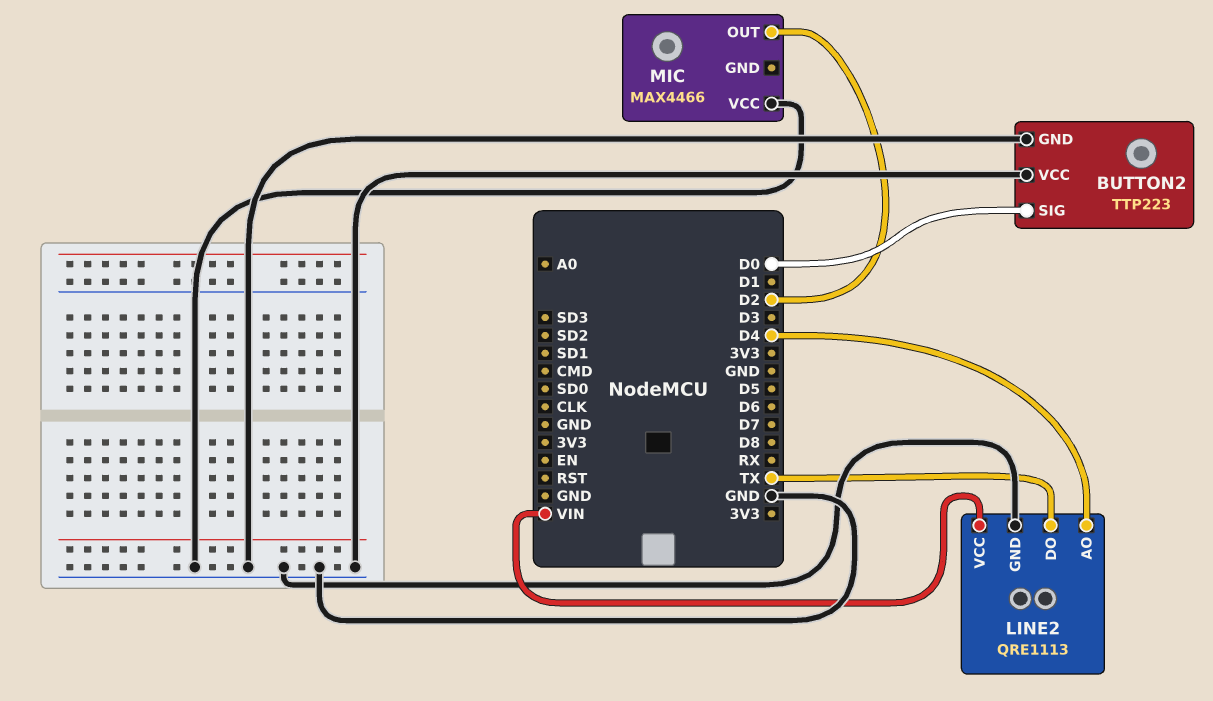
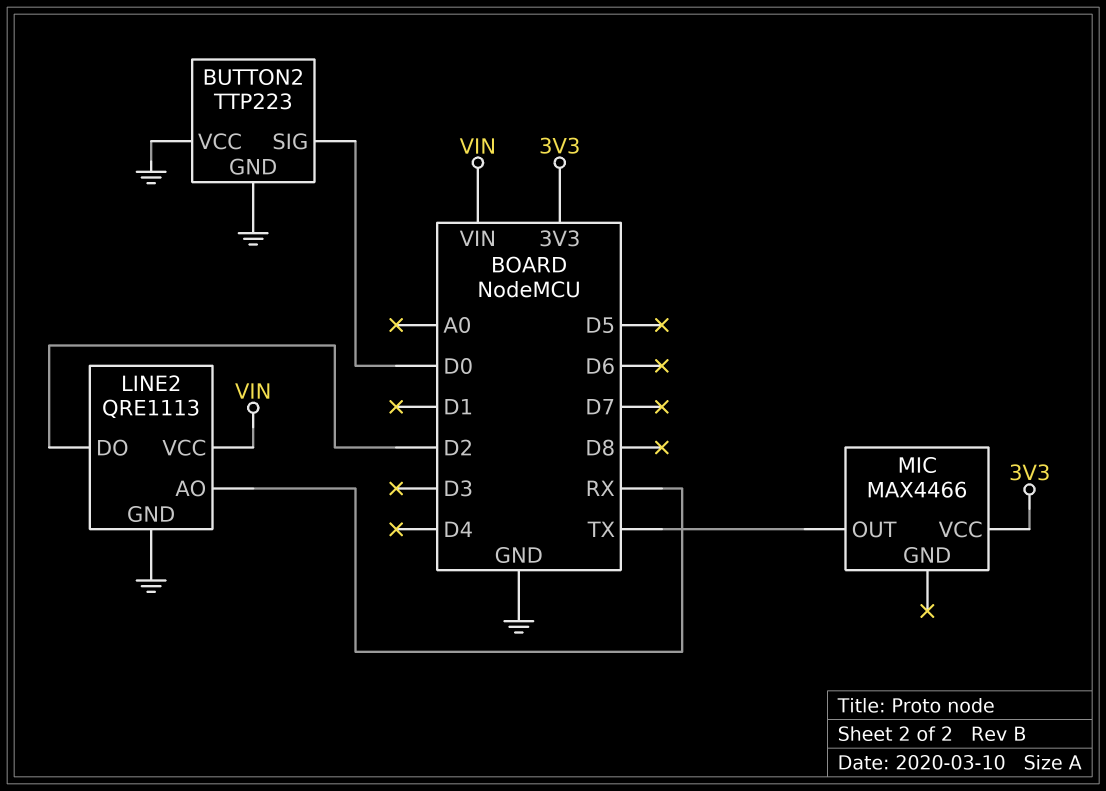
LINE2 pin AO: D4 -> RX
LINE2 pin DO: TX -> D2
MIC pin OUT: D2 -> TX
MIC pin VCC: GND -> 3V3

